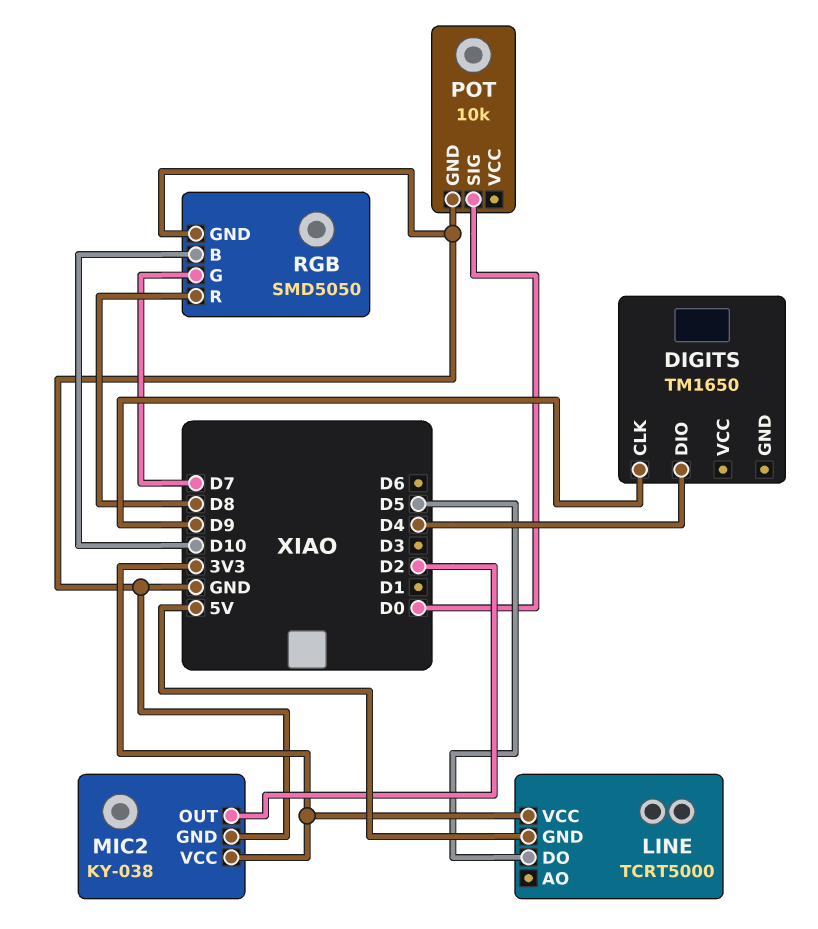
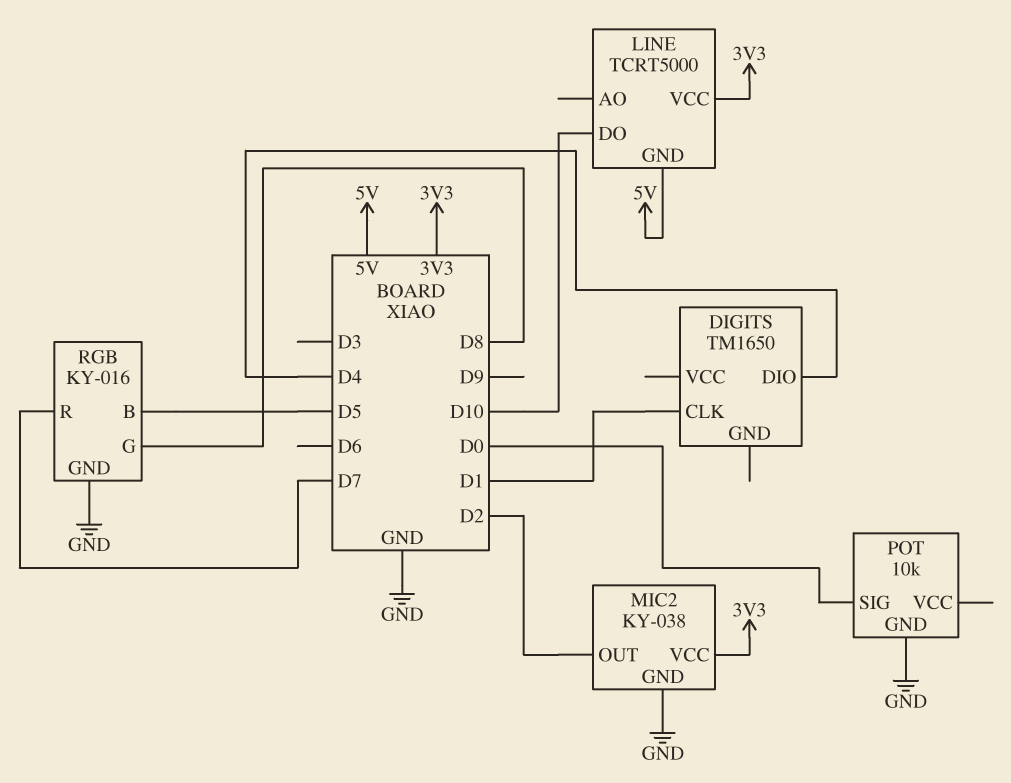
DIGITS pin CLK: D9 -> D1
LINE pin DO: D5 -> D10
RGB: SMD5050 -> KY-016
RGB pin B: D10 -> D5
RGB pin G: D7 -> D8
RGB pin R: D8 -> D7

